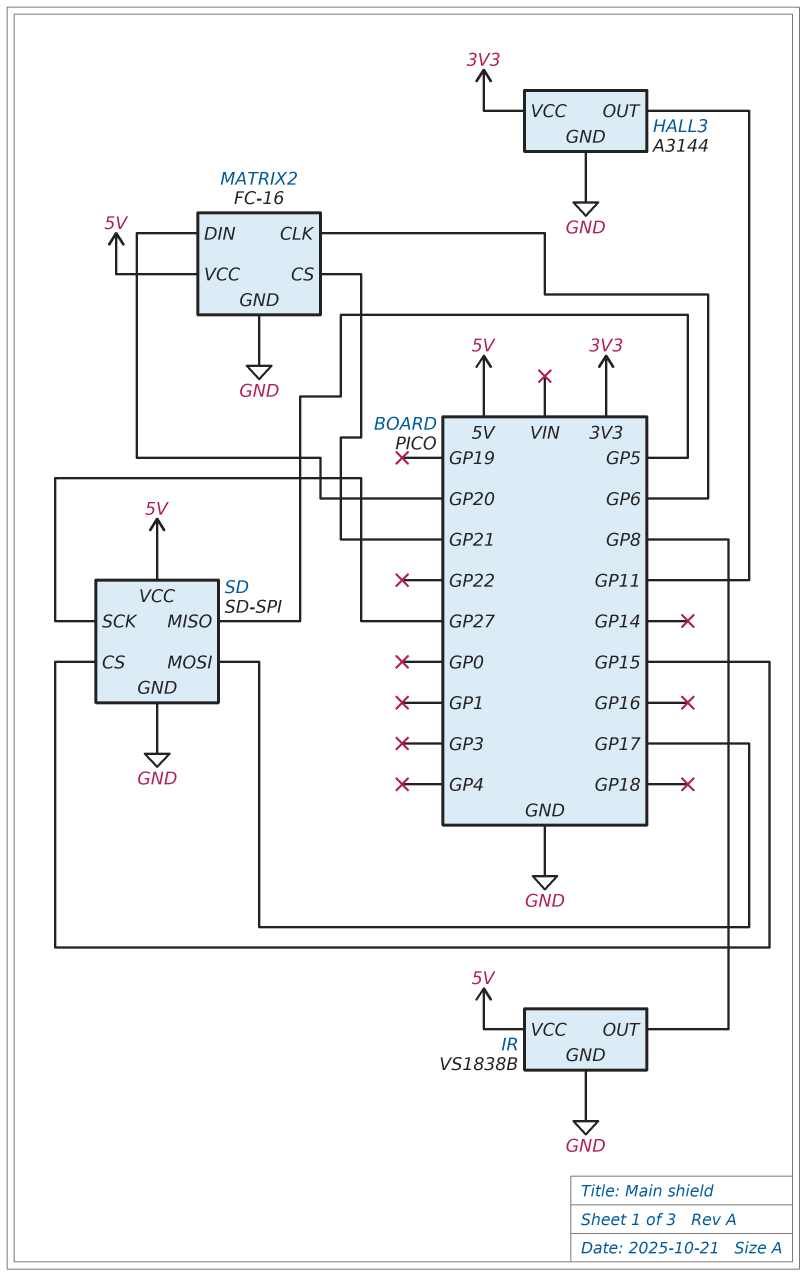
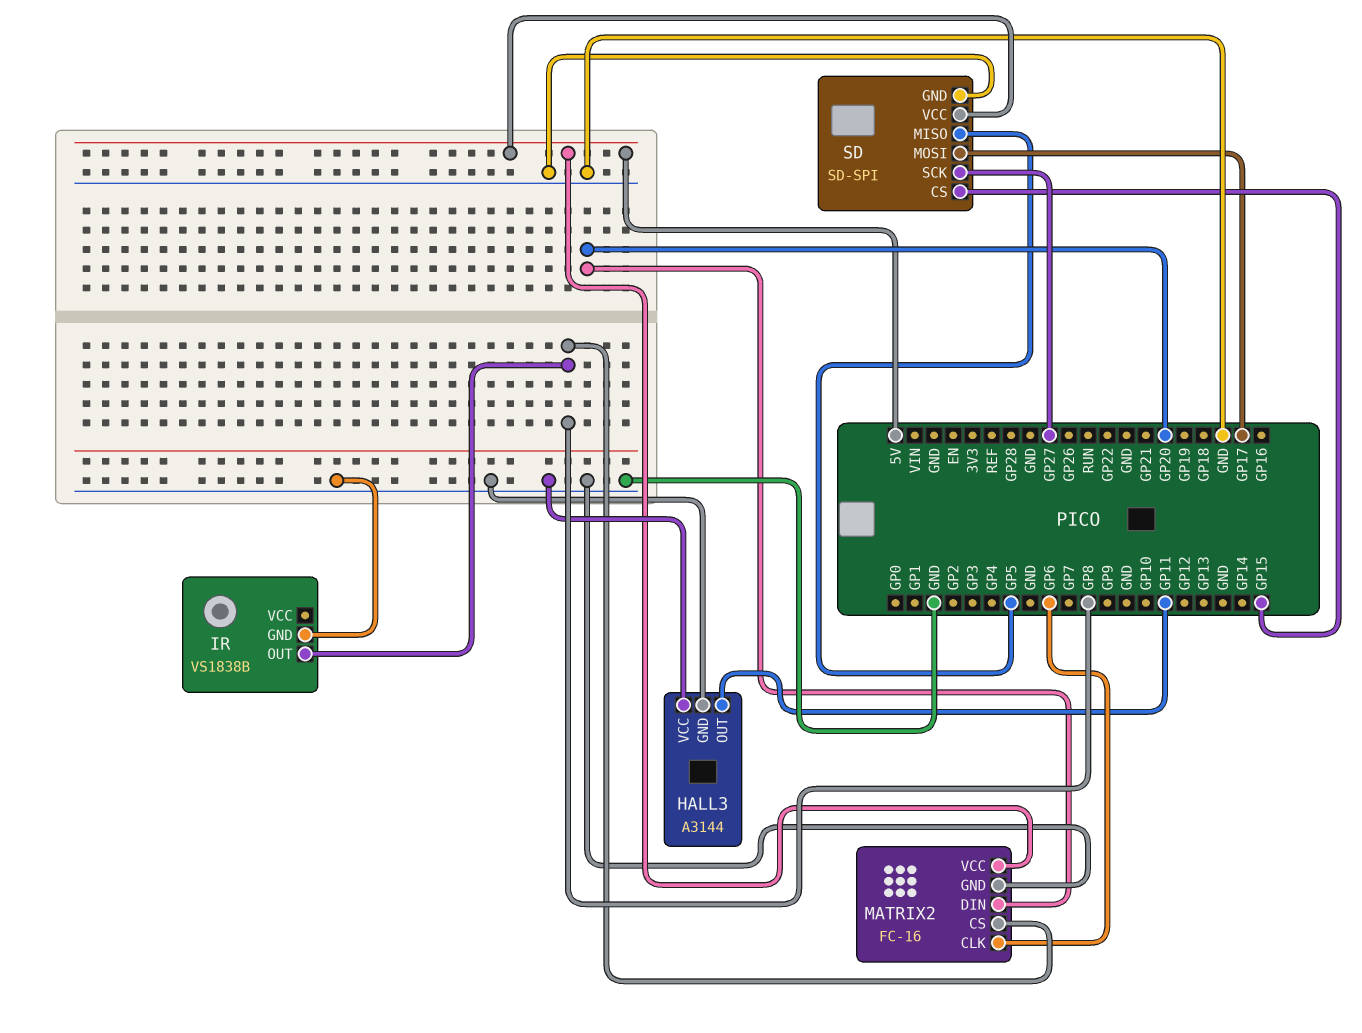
HALL3 pin VCC: 3V3 -> GND
IR pin VCC: 5V -> none
MATRIX2 pin CS: GP21 -> GP8

